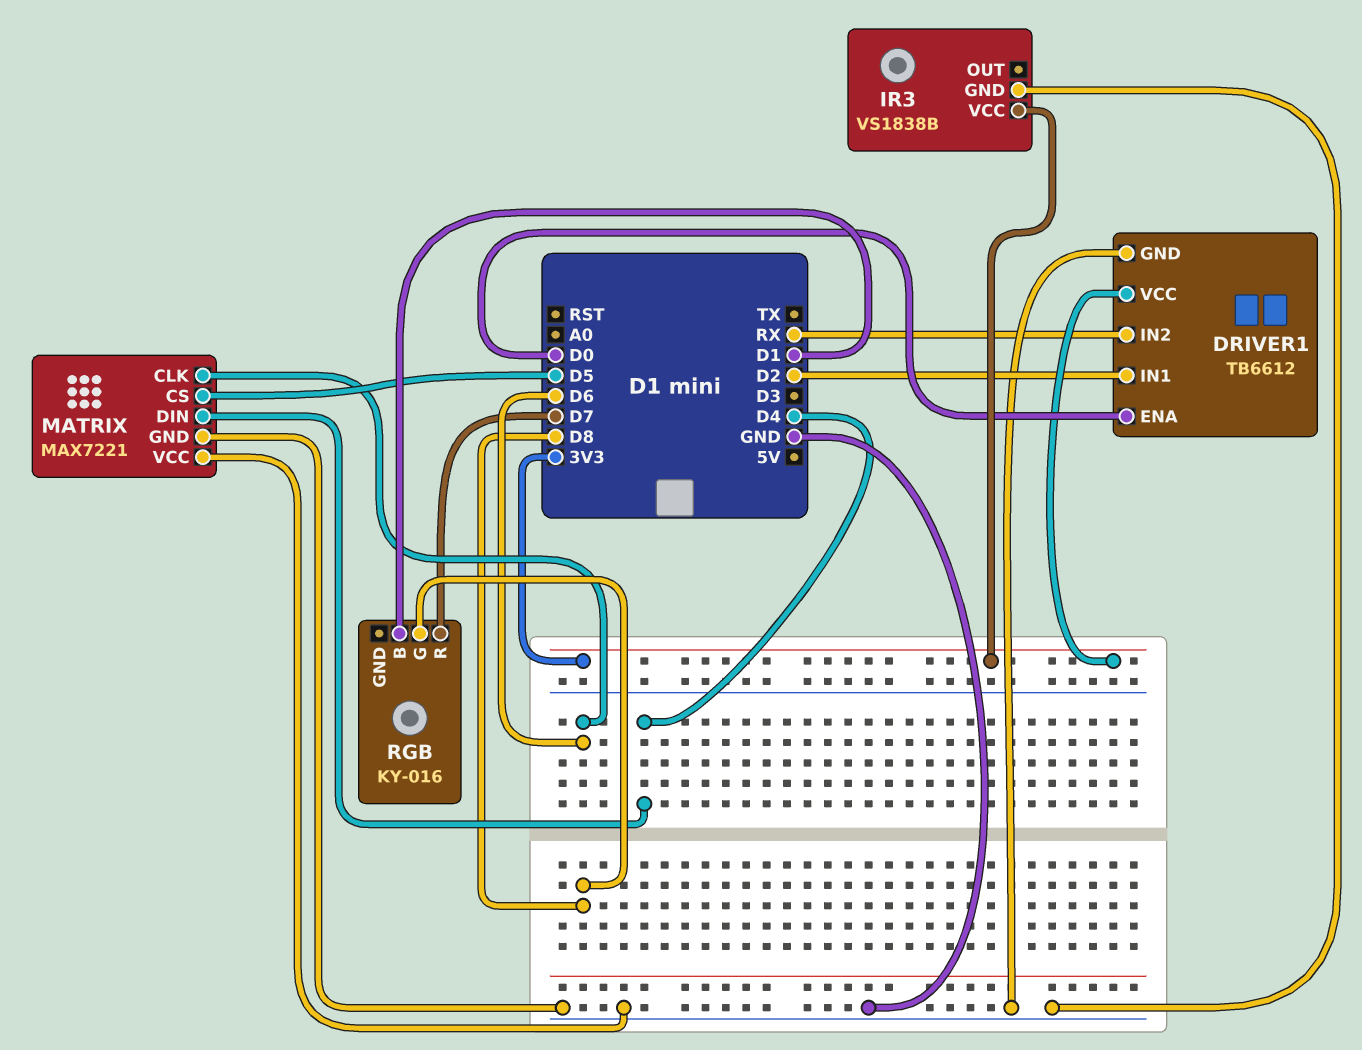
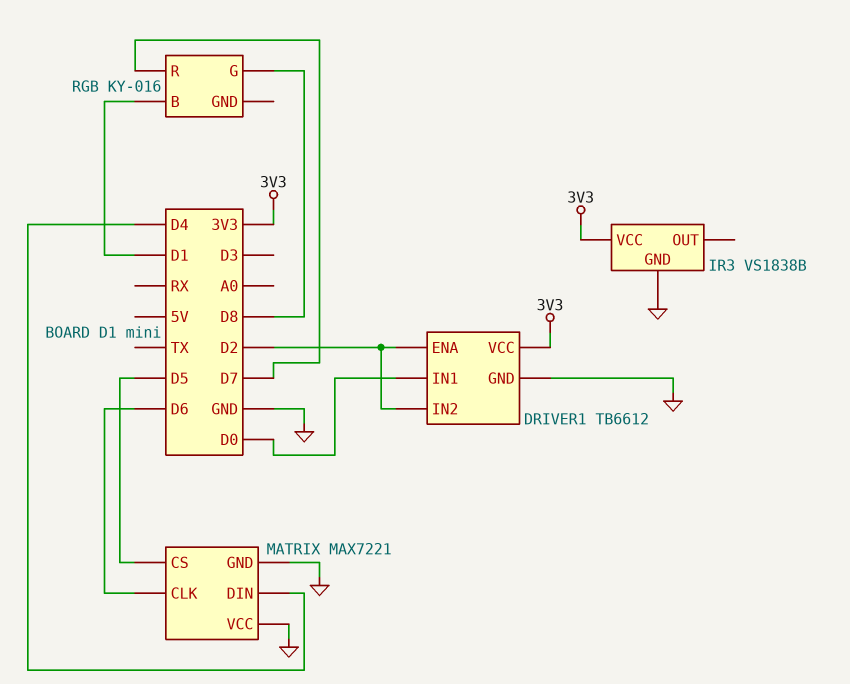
DRIVER1 pin ENA: D0 -> D2
DRIVER1 pin IN1: D2 -> D0
DRIVER1 pin IN2: RX -> D2

